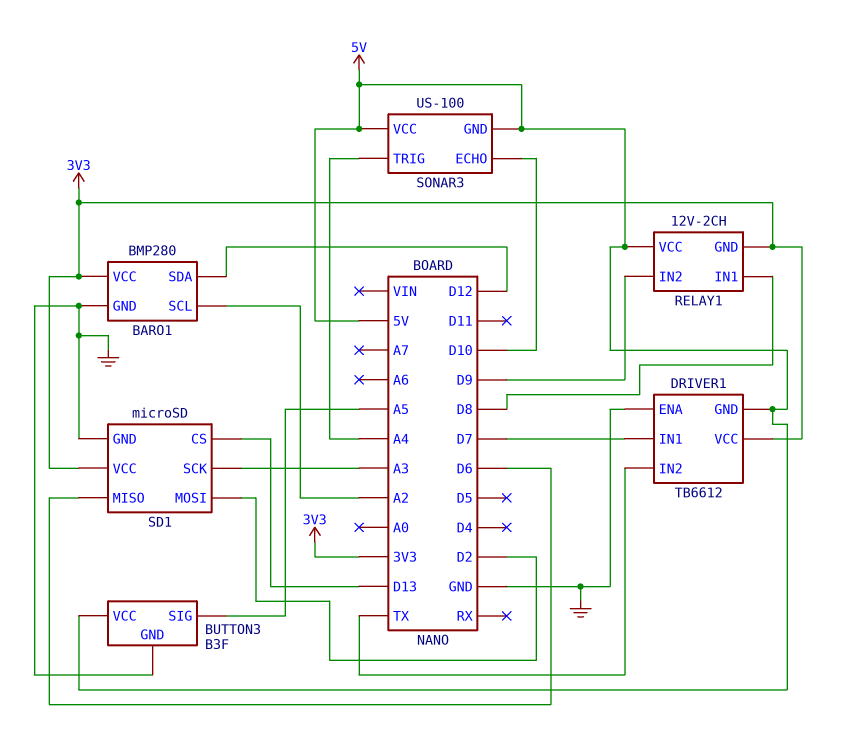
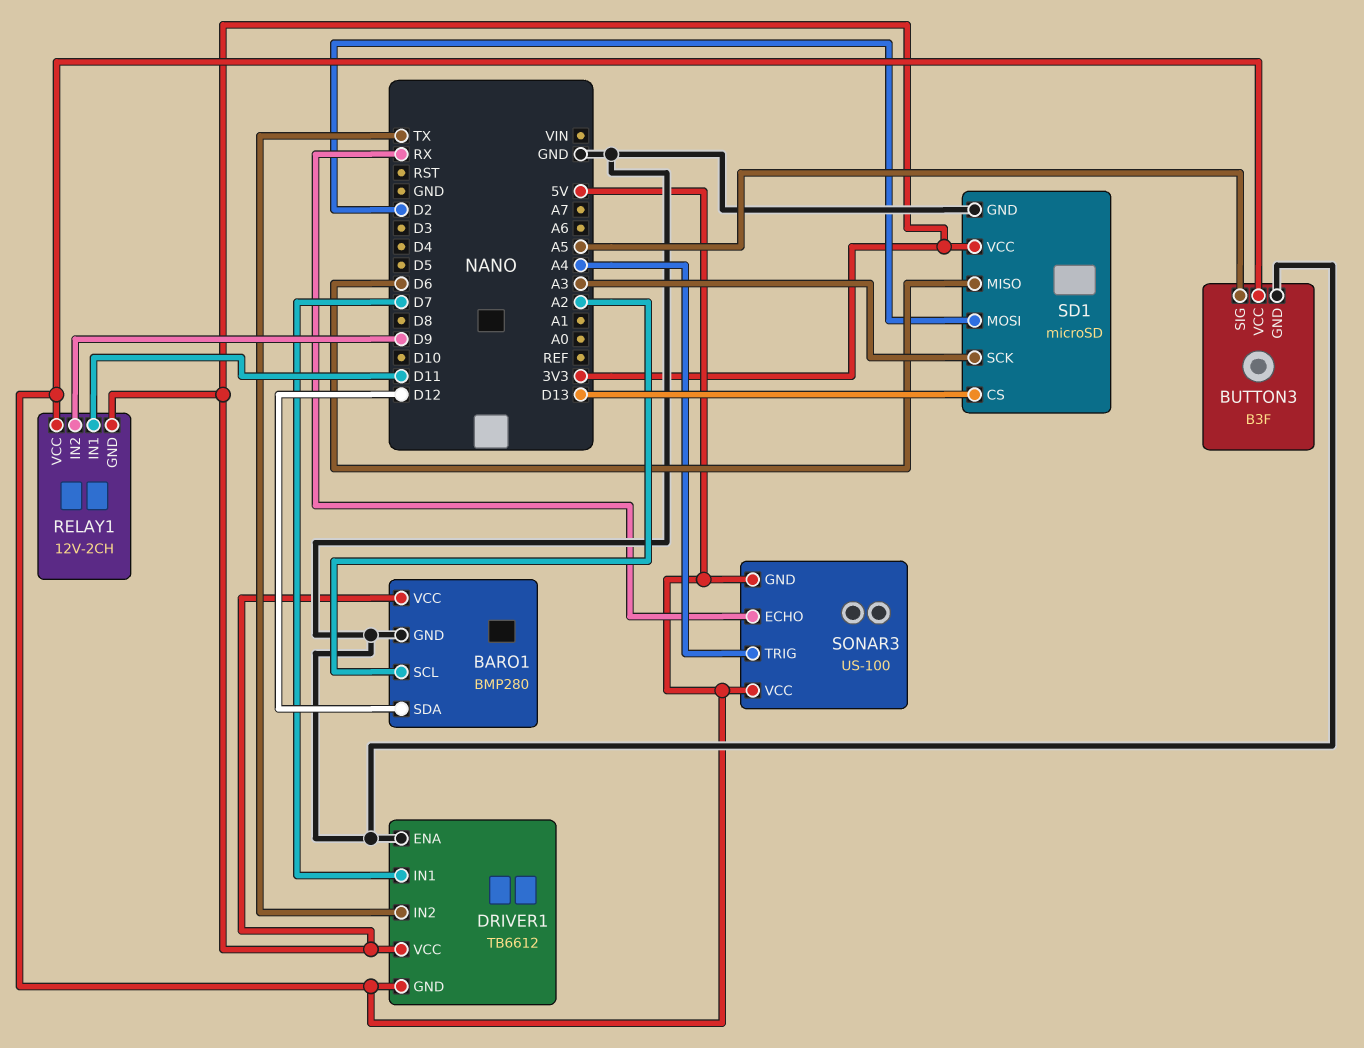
RELAY1 pin IN1: D8 -> D11
SONAR3 pin ECHO: D10 -> RX

